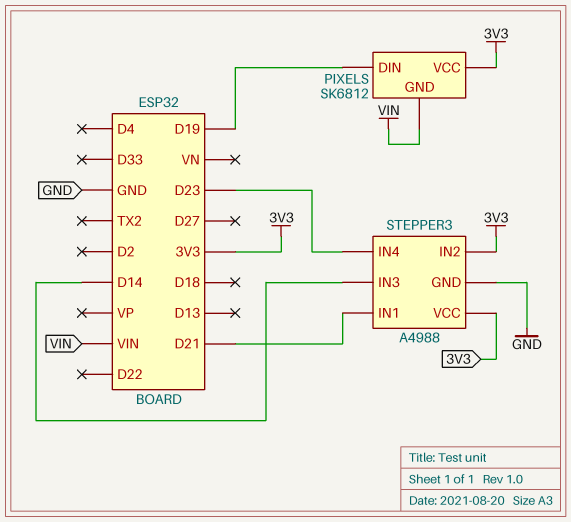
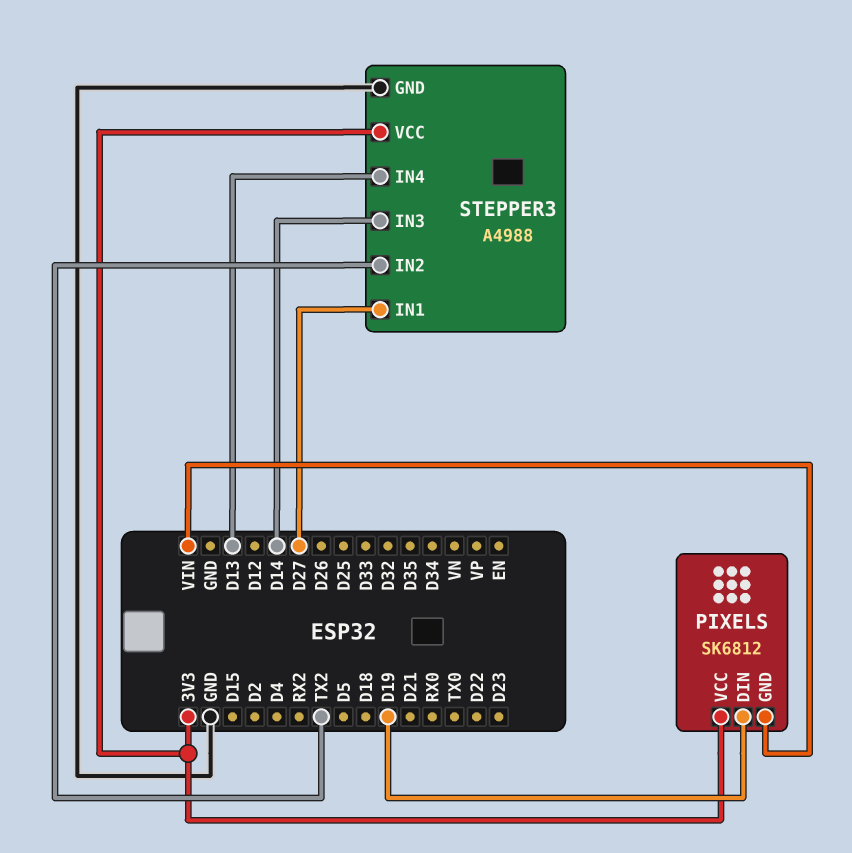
STEPPER3 pin IN1: D21 -> D27
STEPPER3 pin IN2: 3V3 -> TX2
STEPPER3 pin IN4: D23 -> D13

